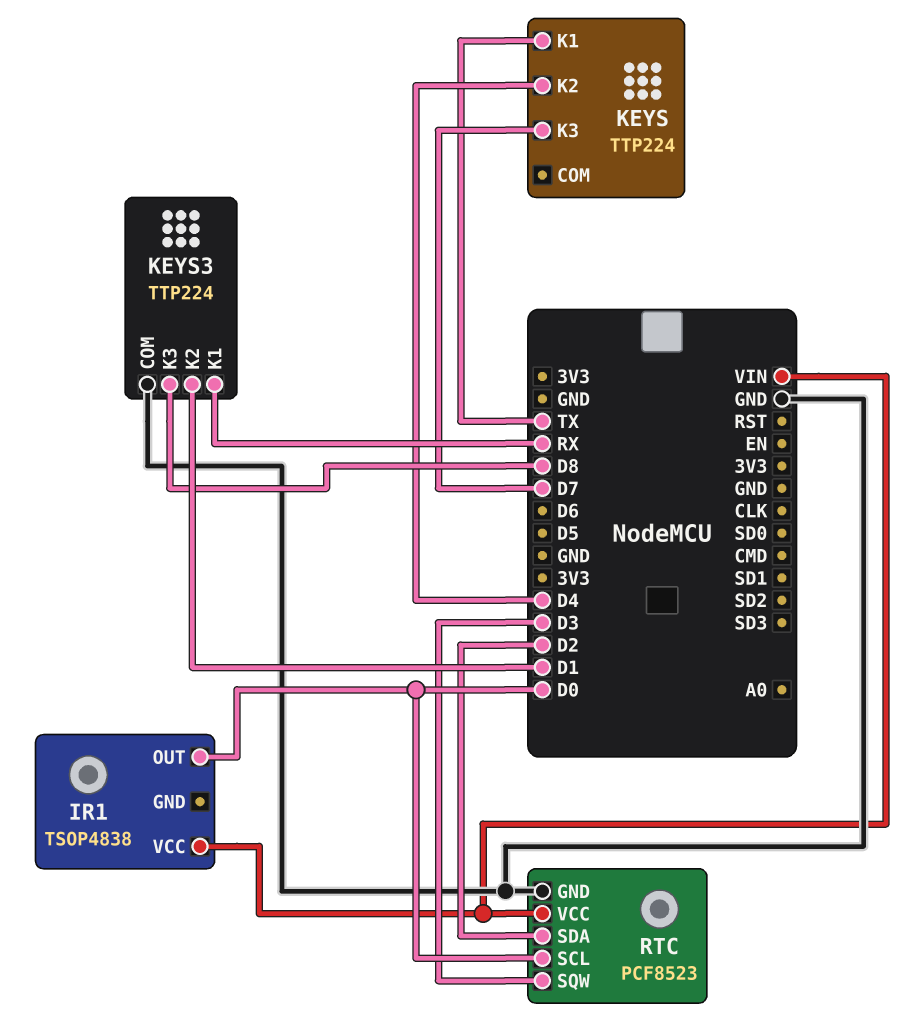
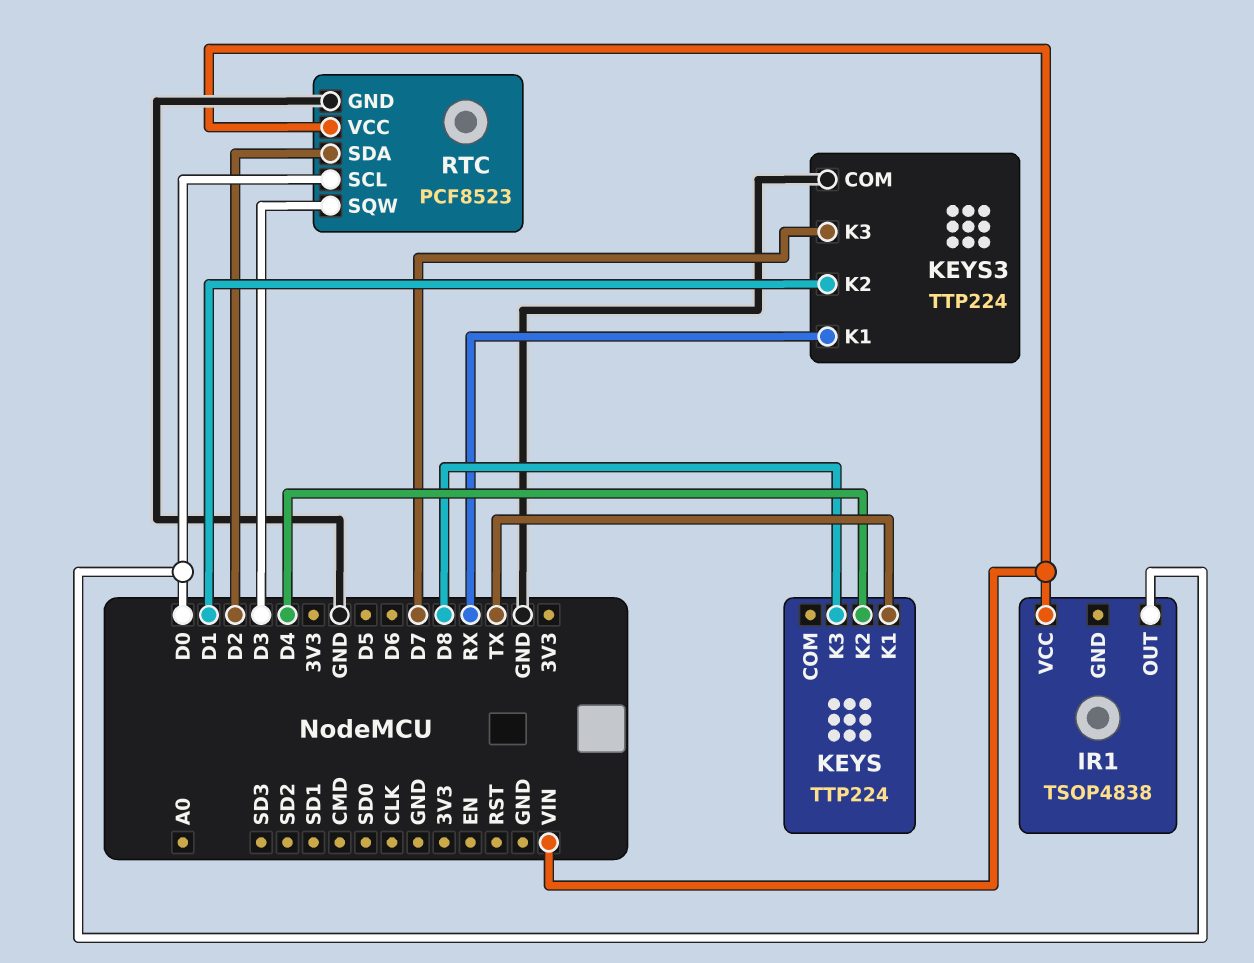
KEYS pin K3: D7 -> D8
KEYS3 pin K3: D8 -> D7

